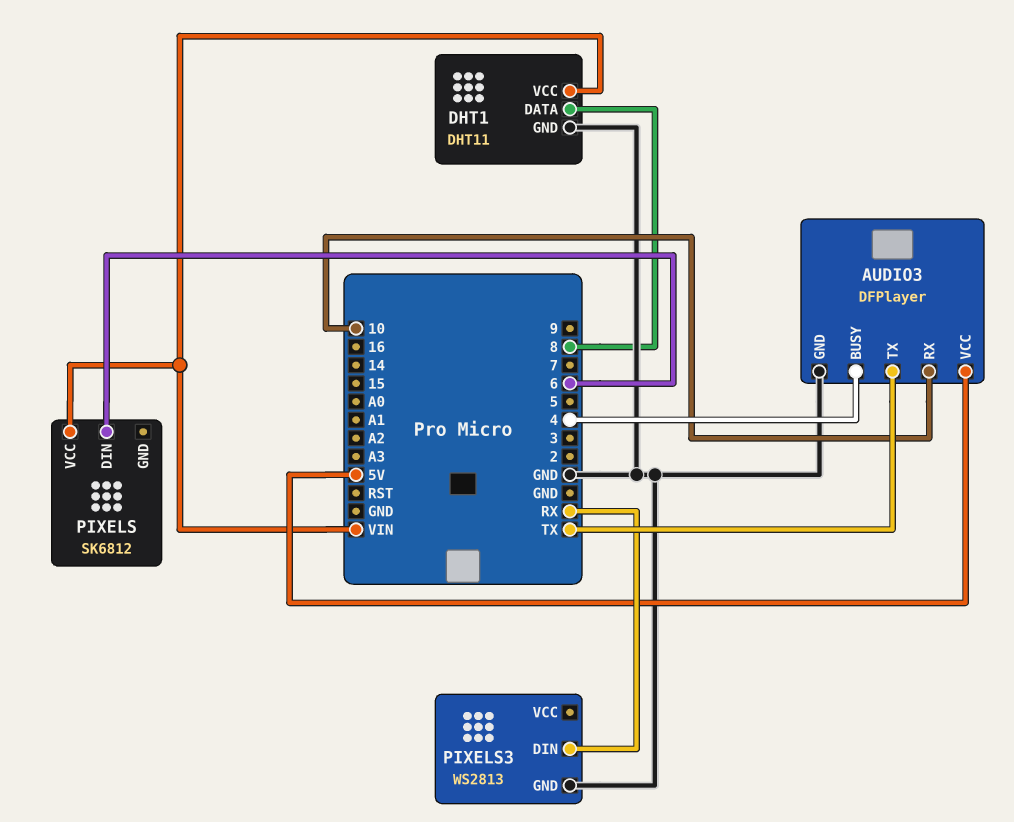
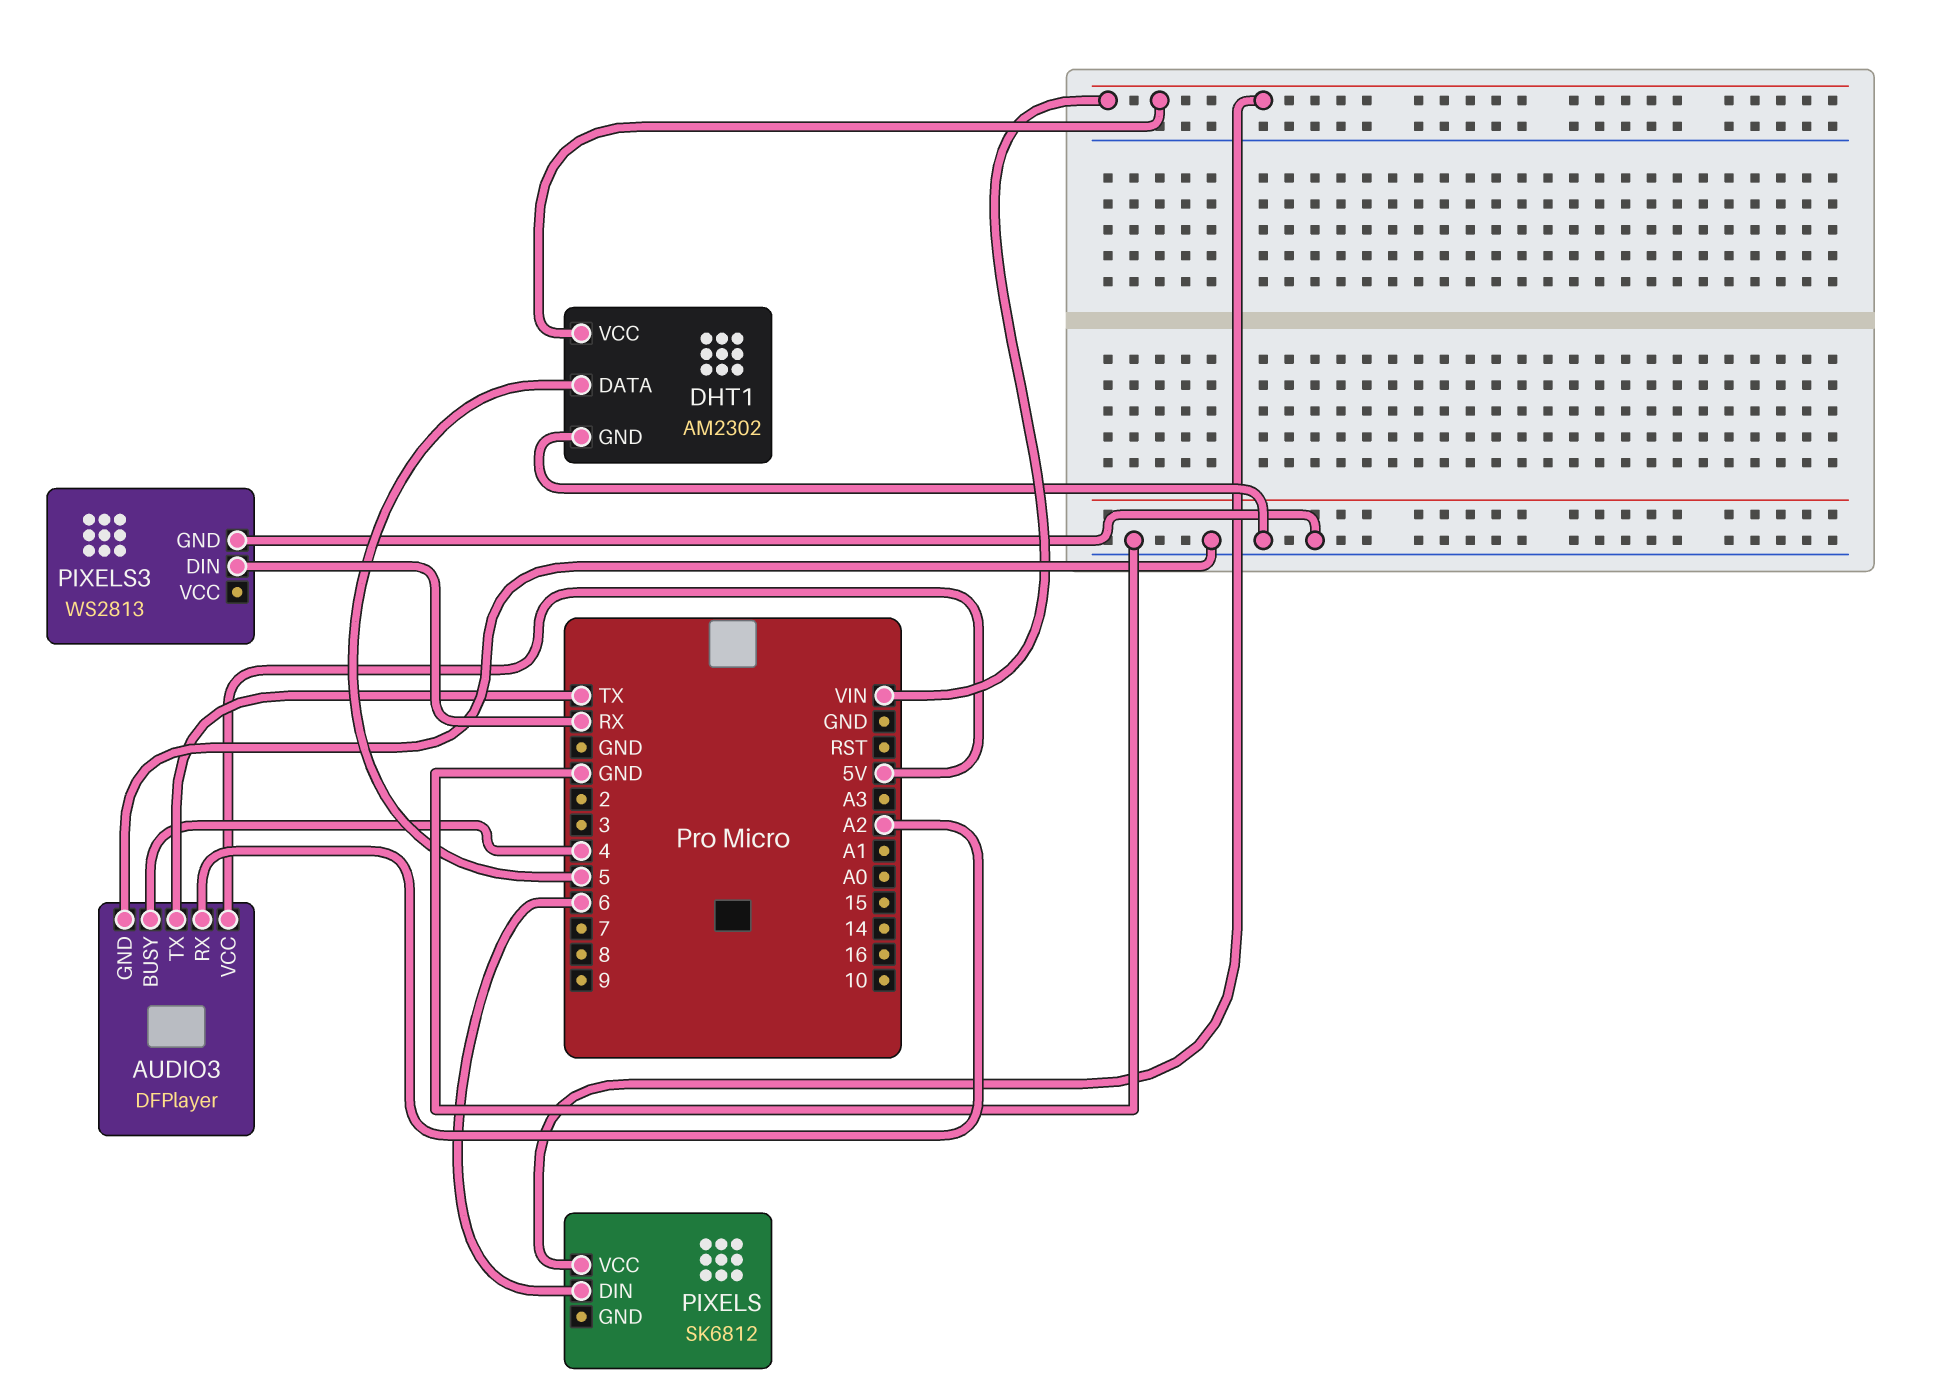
AUDIO3 pin RX: 10 -> A2
DHT1: DHT11 -> AM2302
DHT1 pin DATA: 8 -> 5

